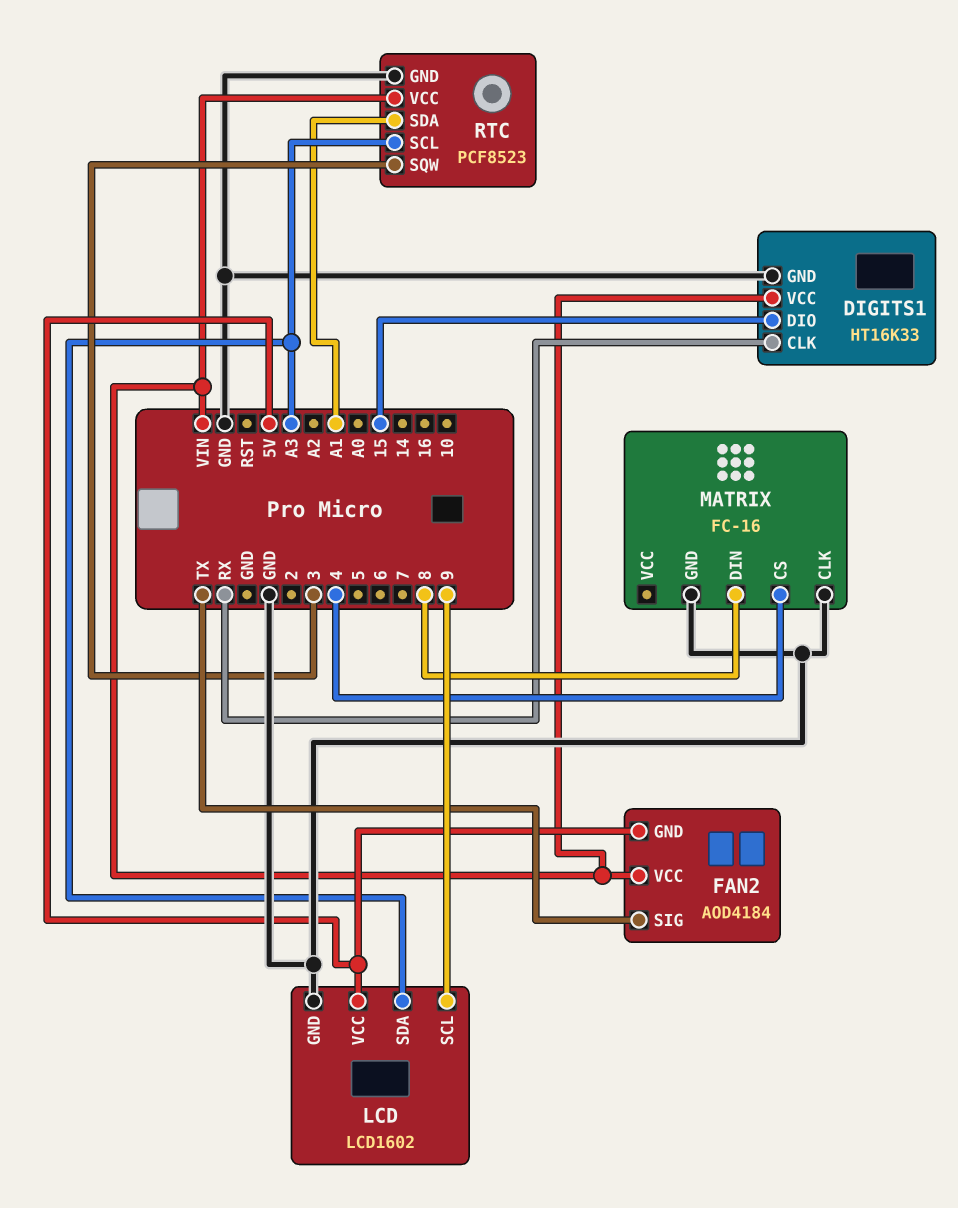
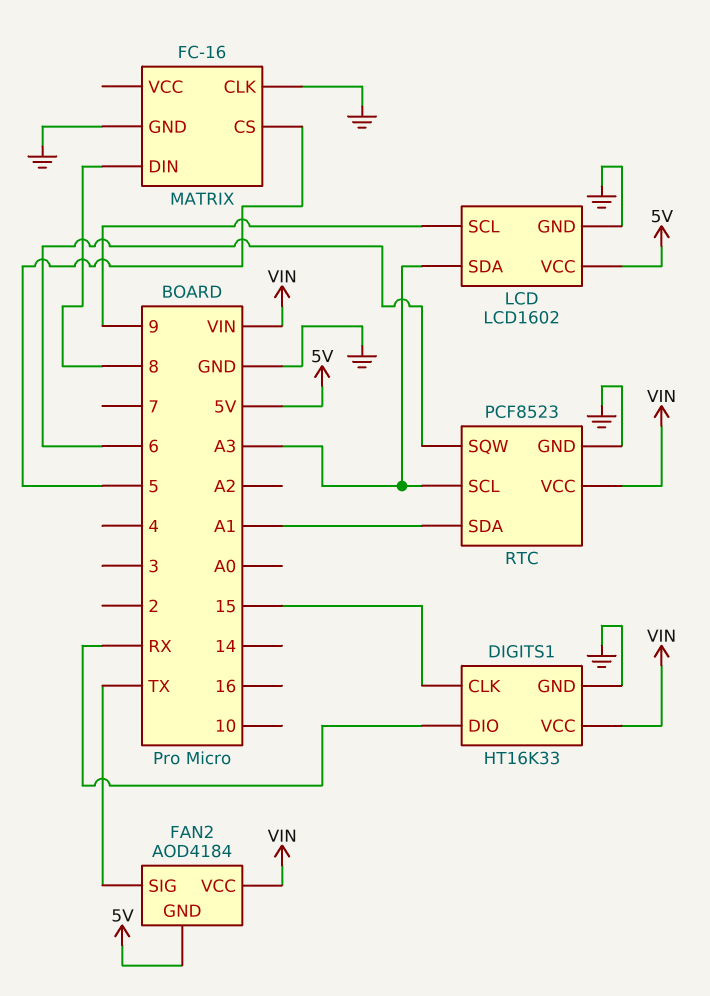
DIGITS1 pin CLK: RX -> 15
DIGITS1 pin DIO: 15 -> RX
MATRIX pin CS: 4 -> 5
RTC pin SQW: 3 -> 6

